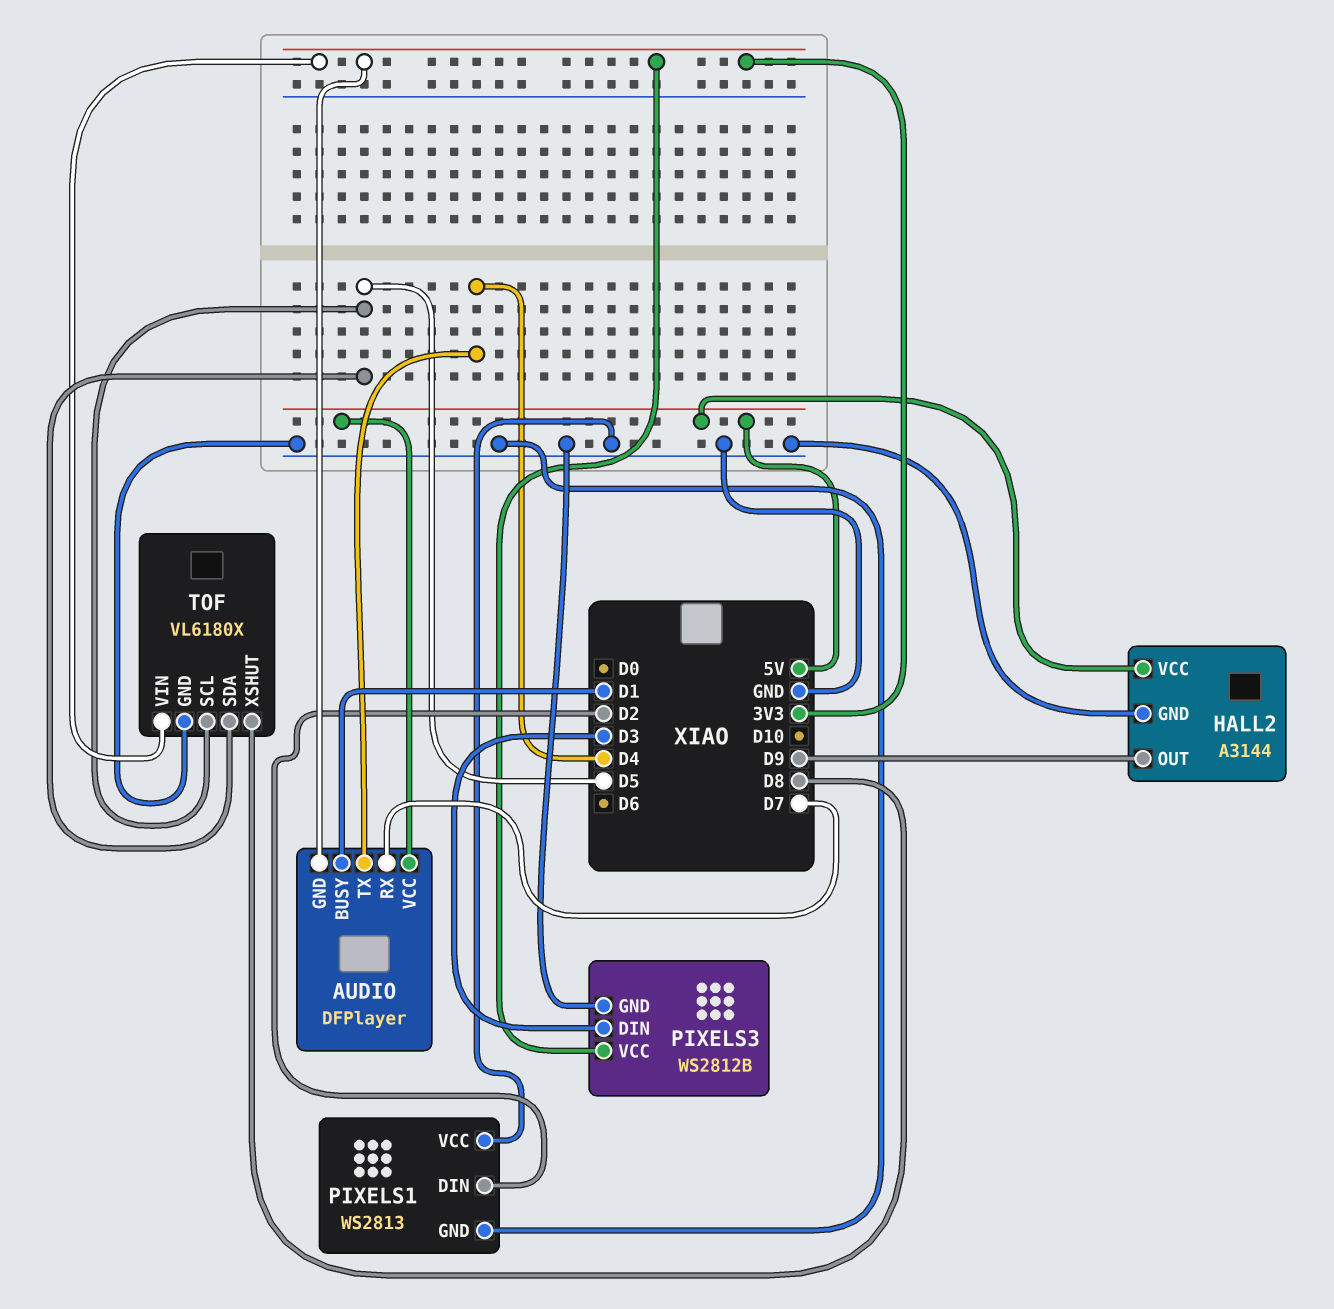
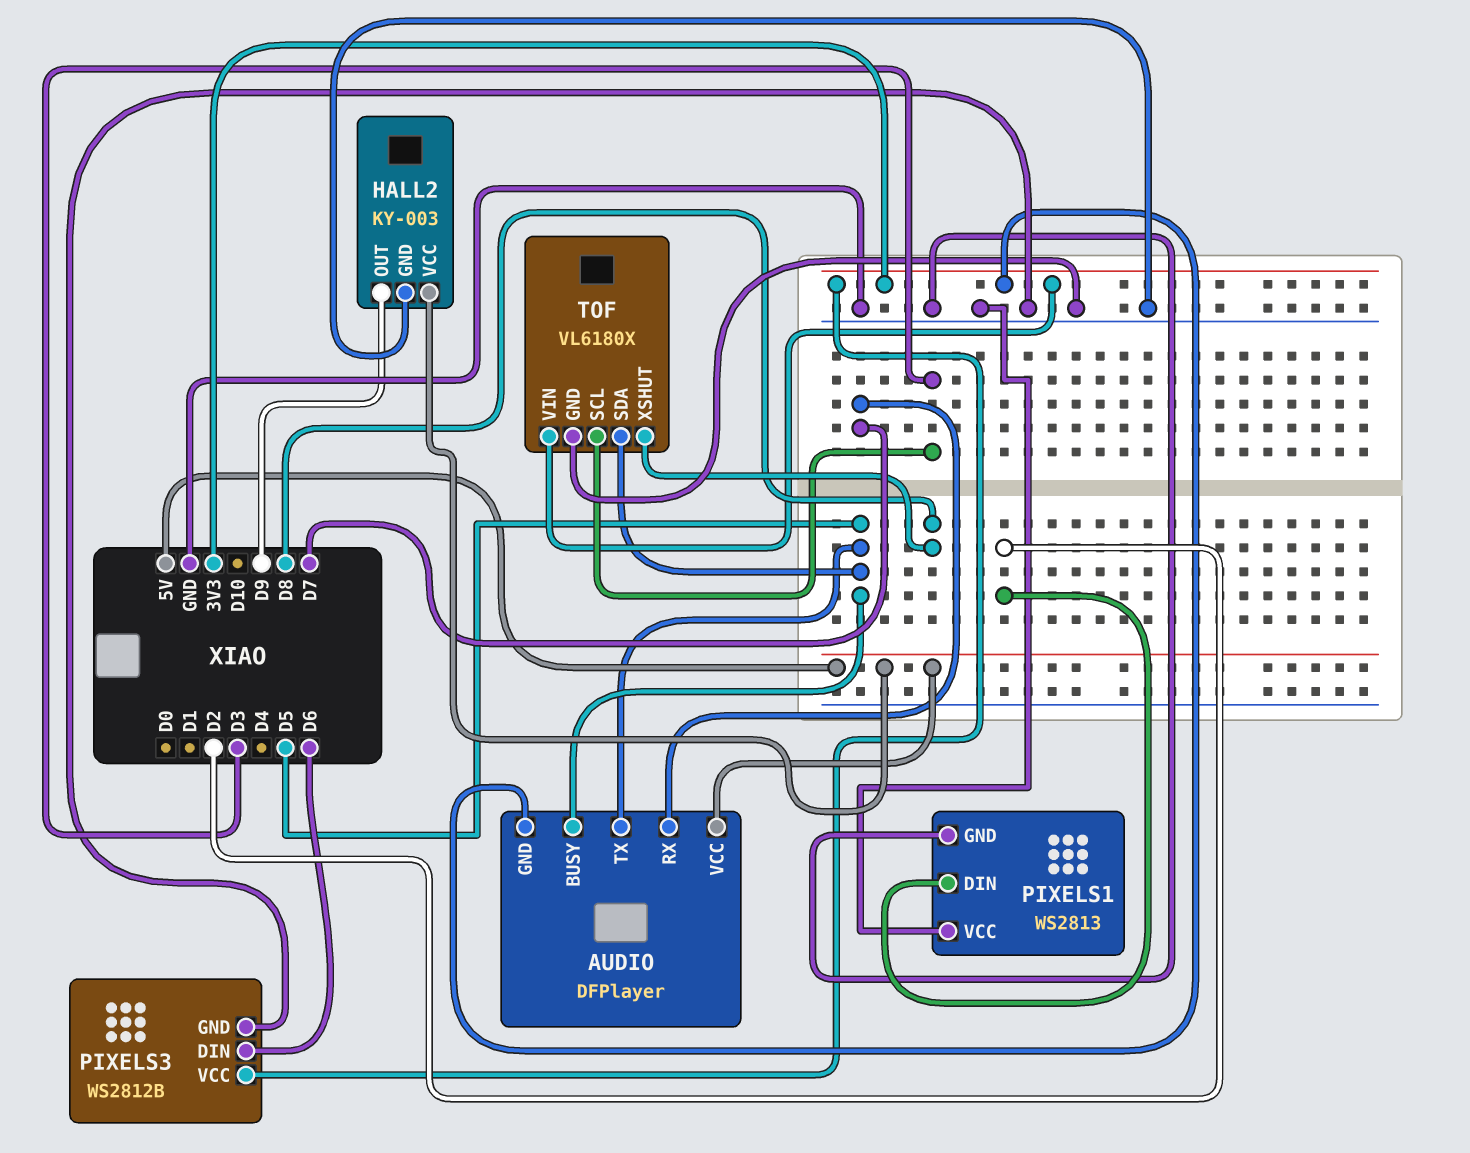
AUDIO pin BUSY: D1 -> D5
AUDIO pin TX: D4 -> D5
HALL2: A3144 -> KY-003
PIXELS3 pin DIN: D3 -> D6
TOF pin SCL: D5 -> D3

